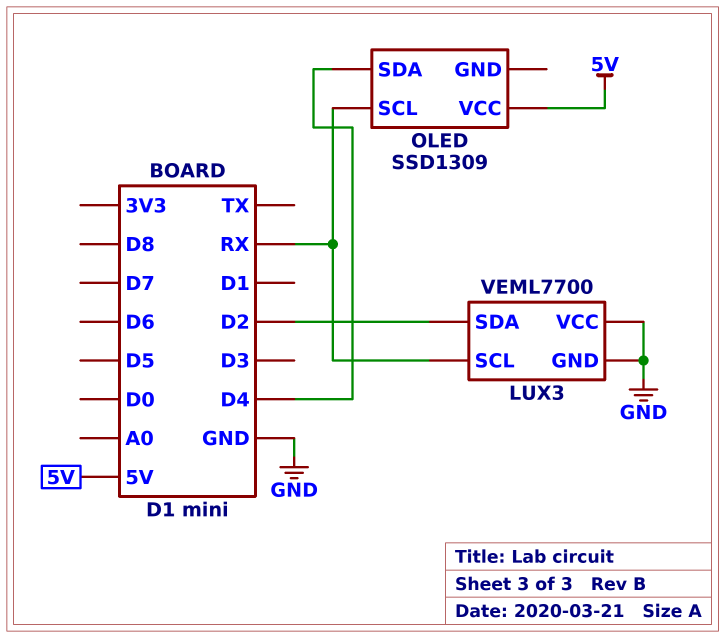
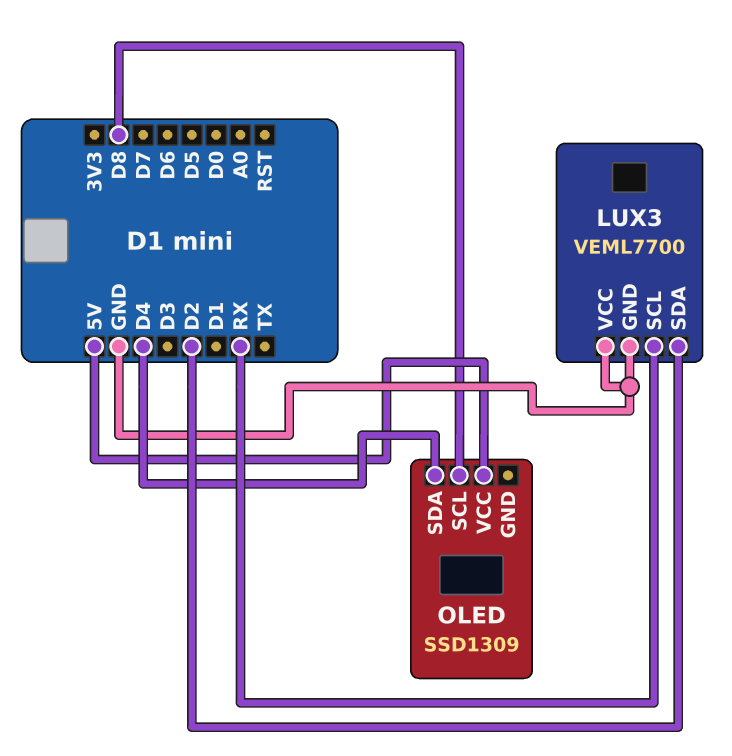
OLED pin SCL: RX -> D8

